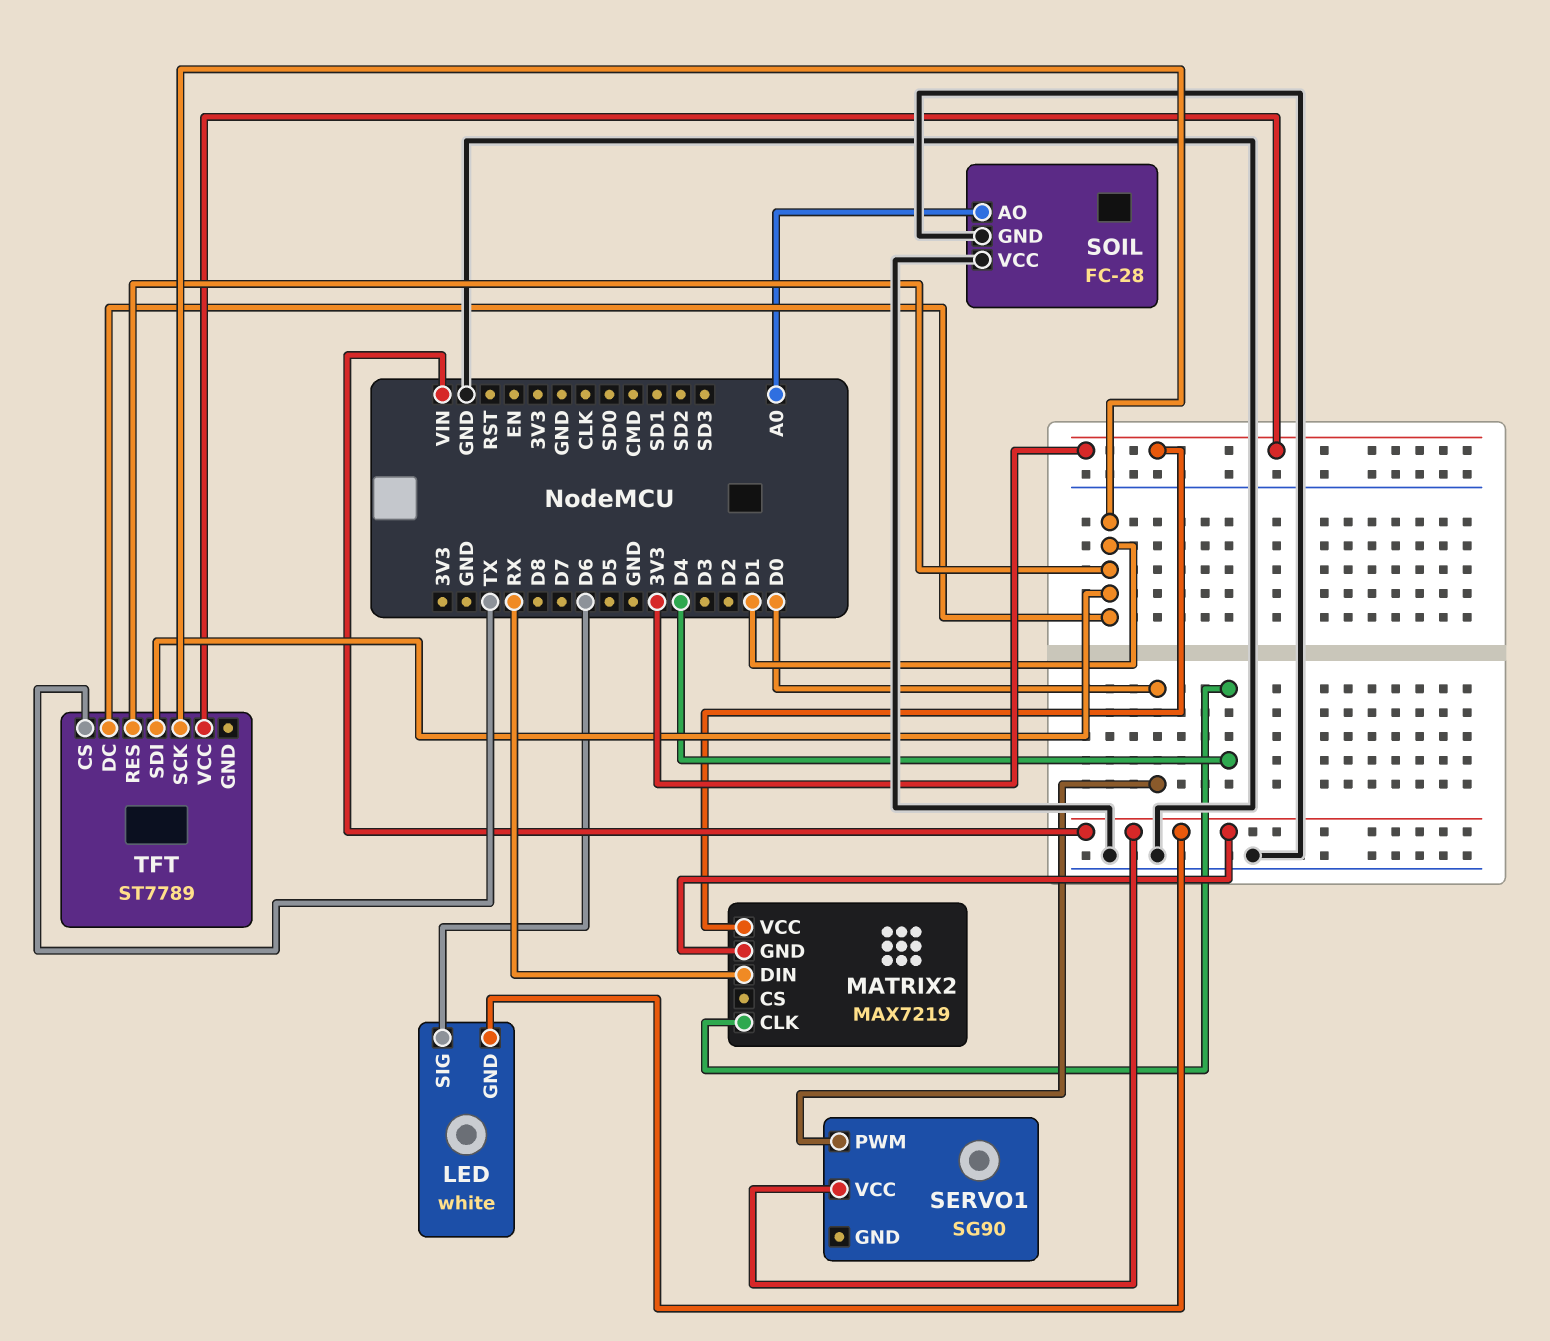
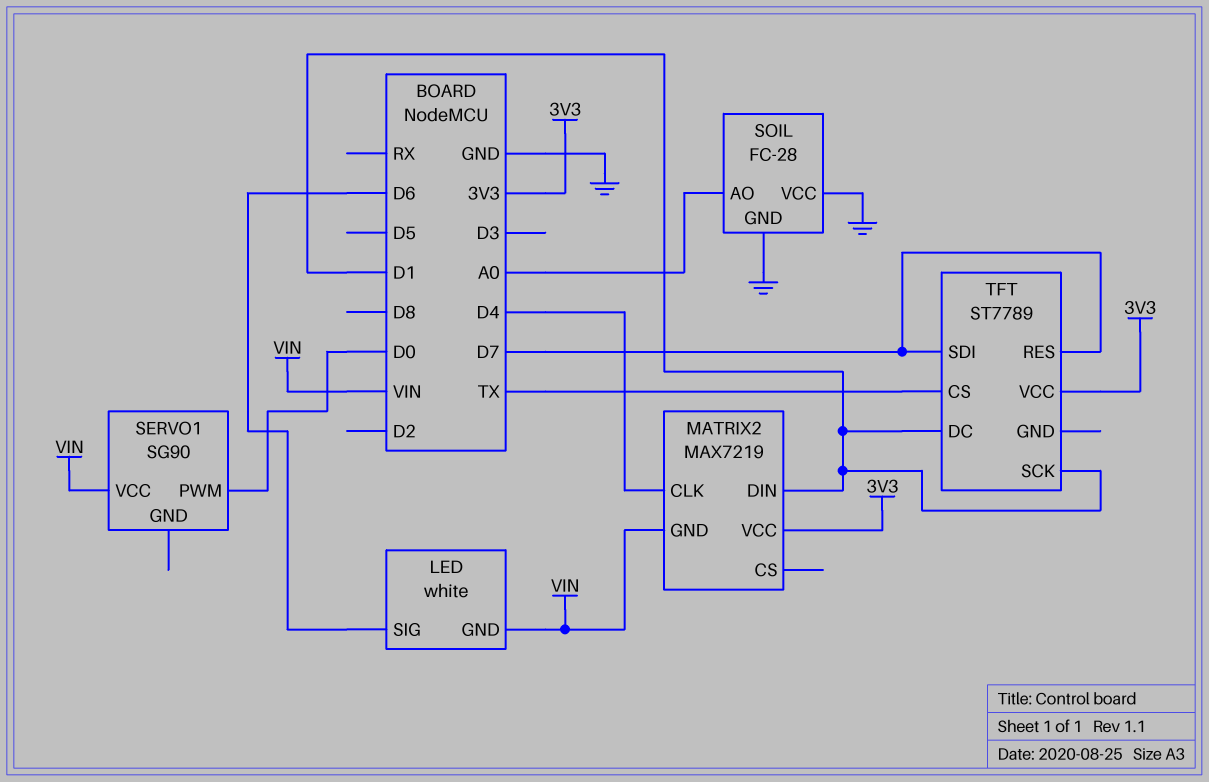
MATRIX2 pin DIN: RX -> D1
TFT pin RES: D1 -> D7
TFT pin SDI: D1 -> D7

